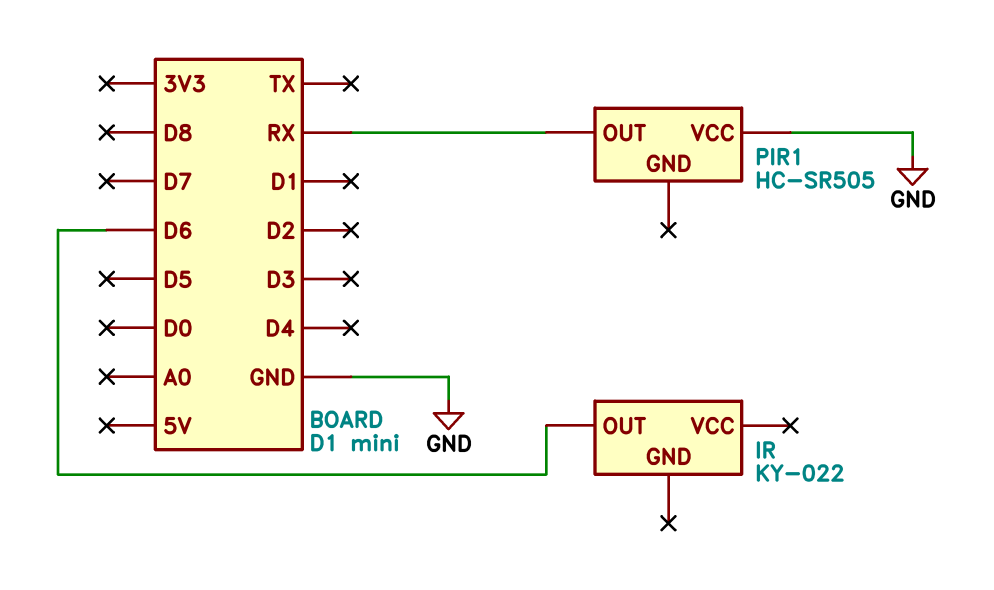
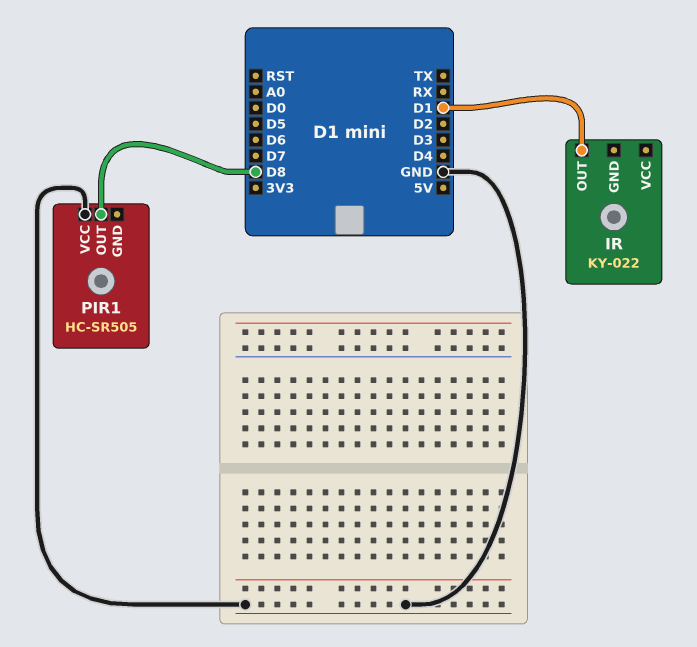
IR pin OUT: D6 -> D1
PIR1 pin OUT: RX -> D8

